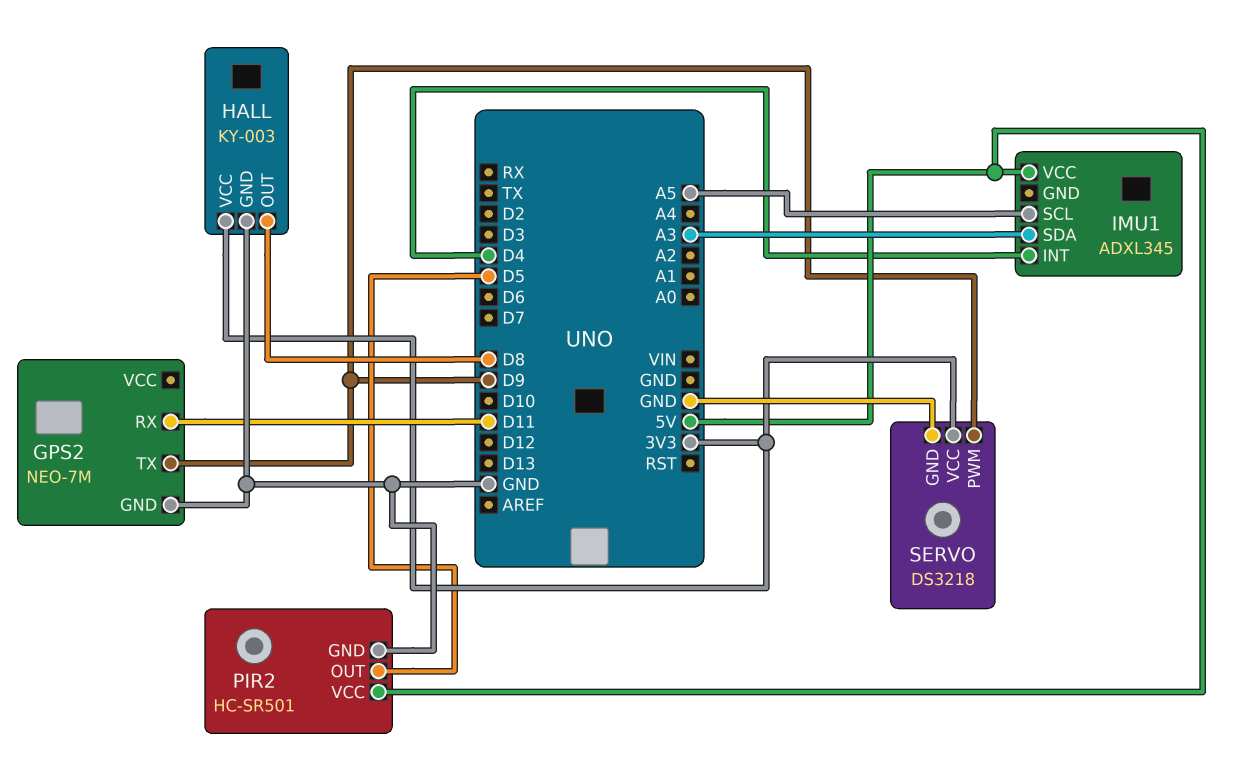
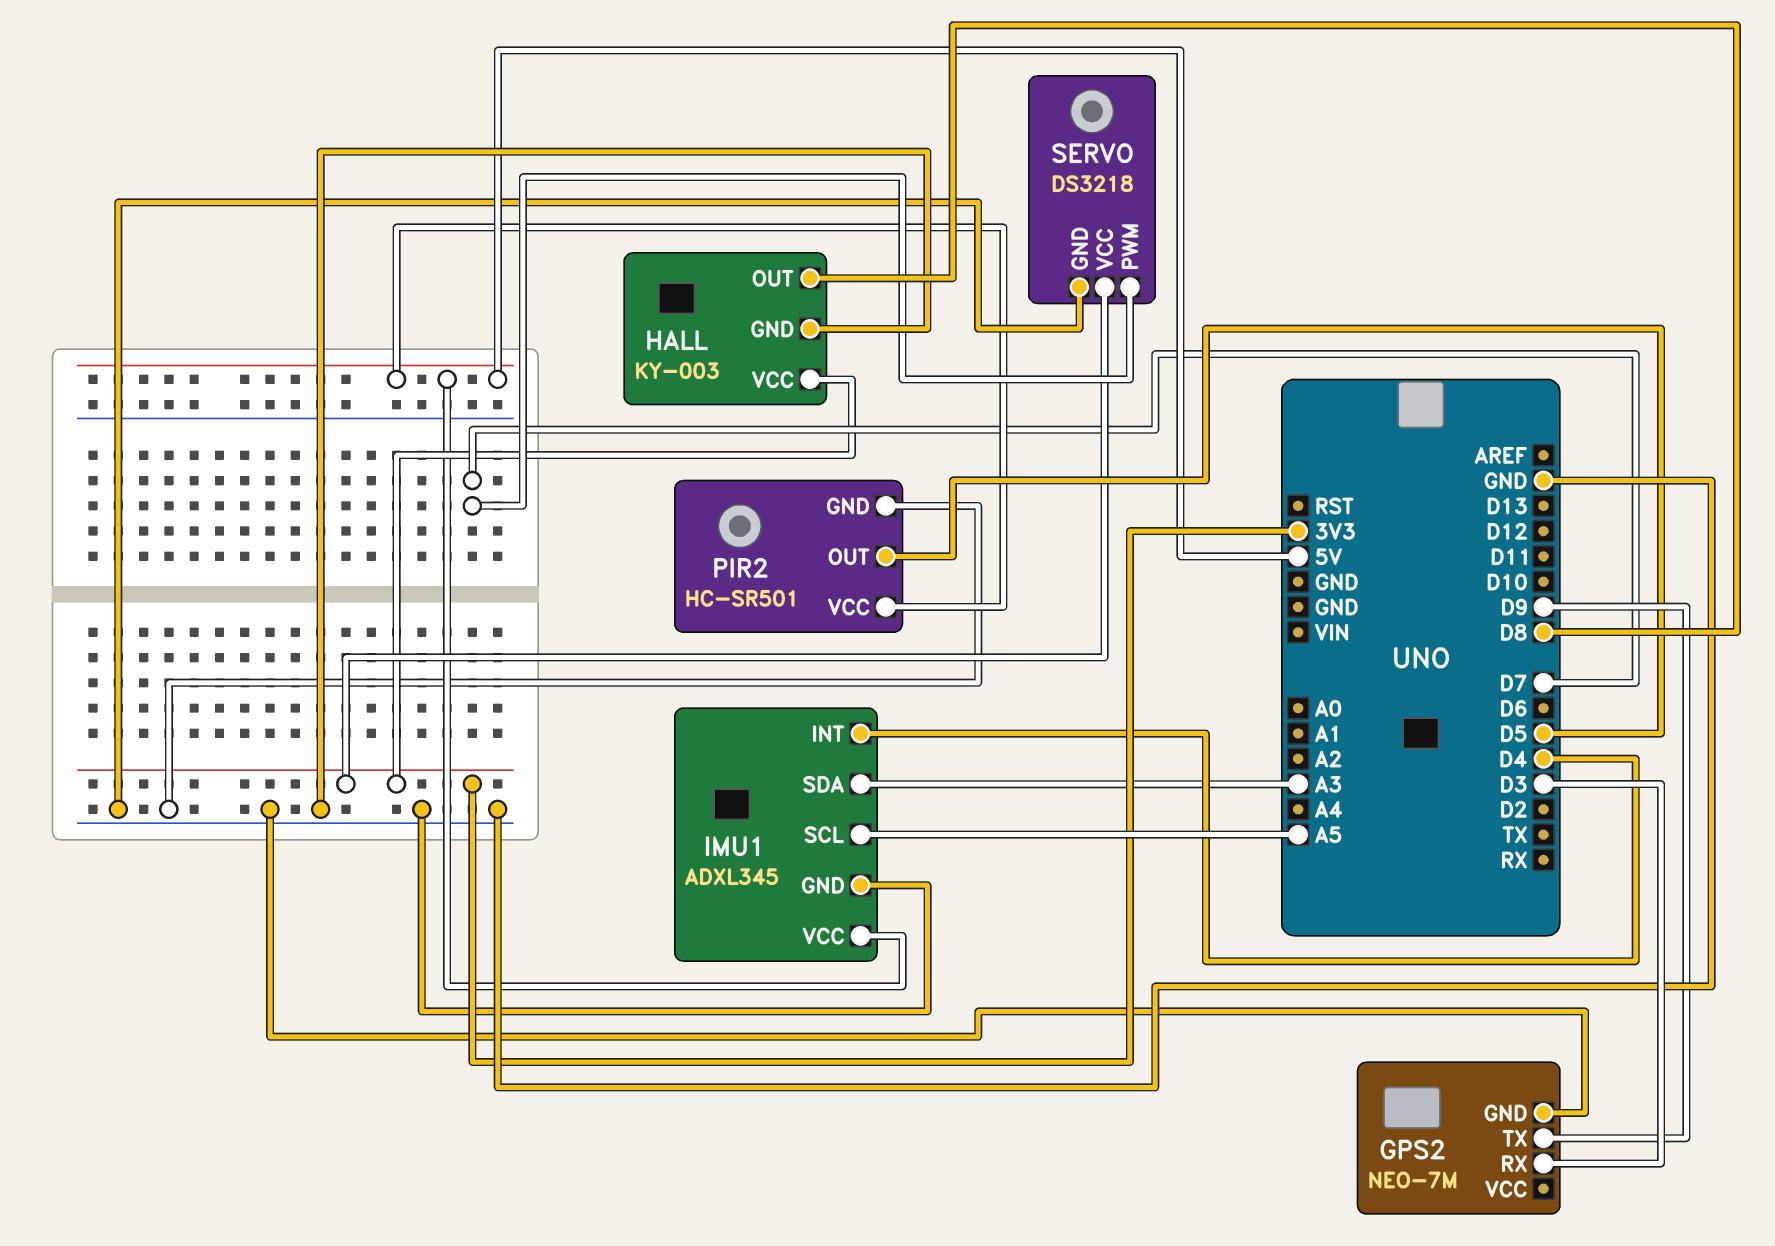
GPS2 pin RX: D11 -> D3
IMU1 pin GND: none -> GND
SERVO pin PWM: D9 -> D7

